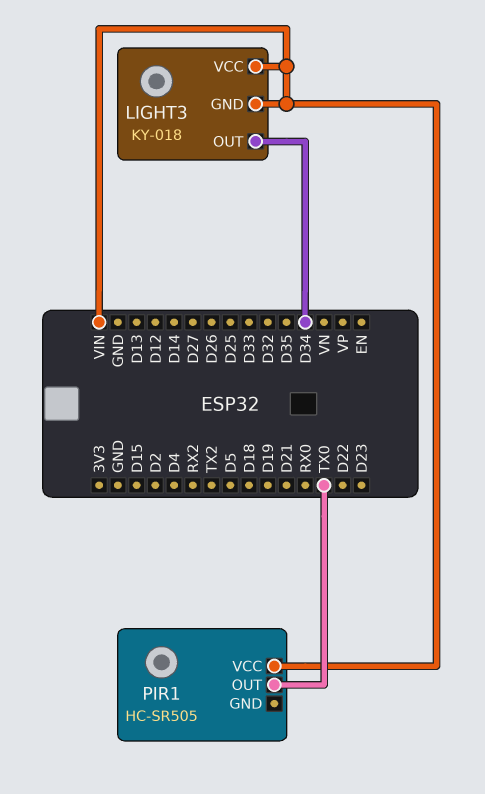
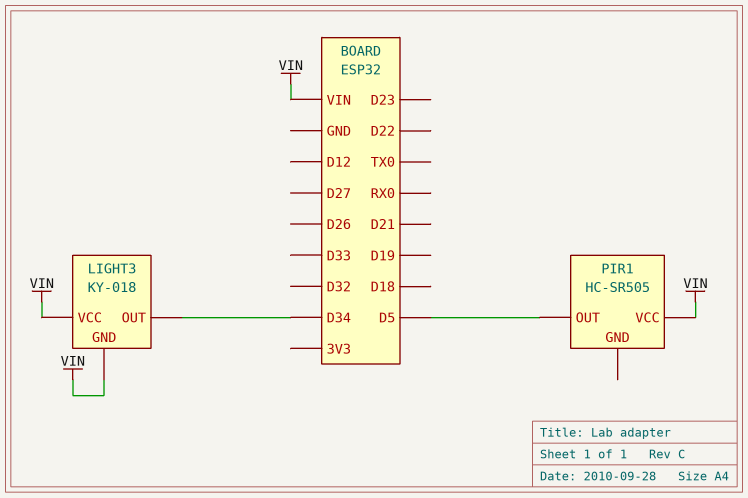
PIR1 pin OUT: TX0 -> D5

